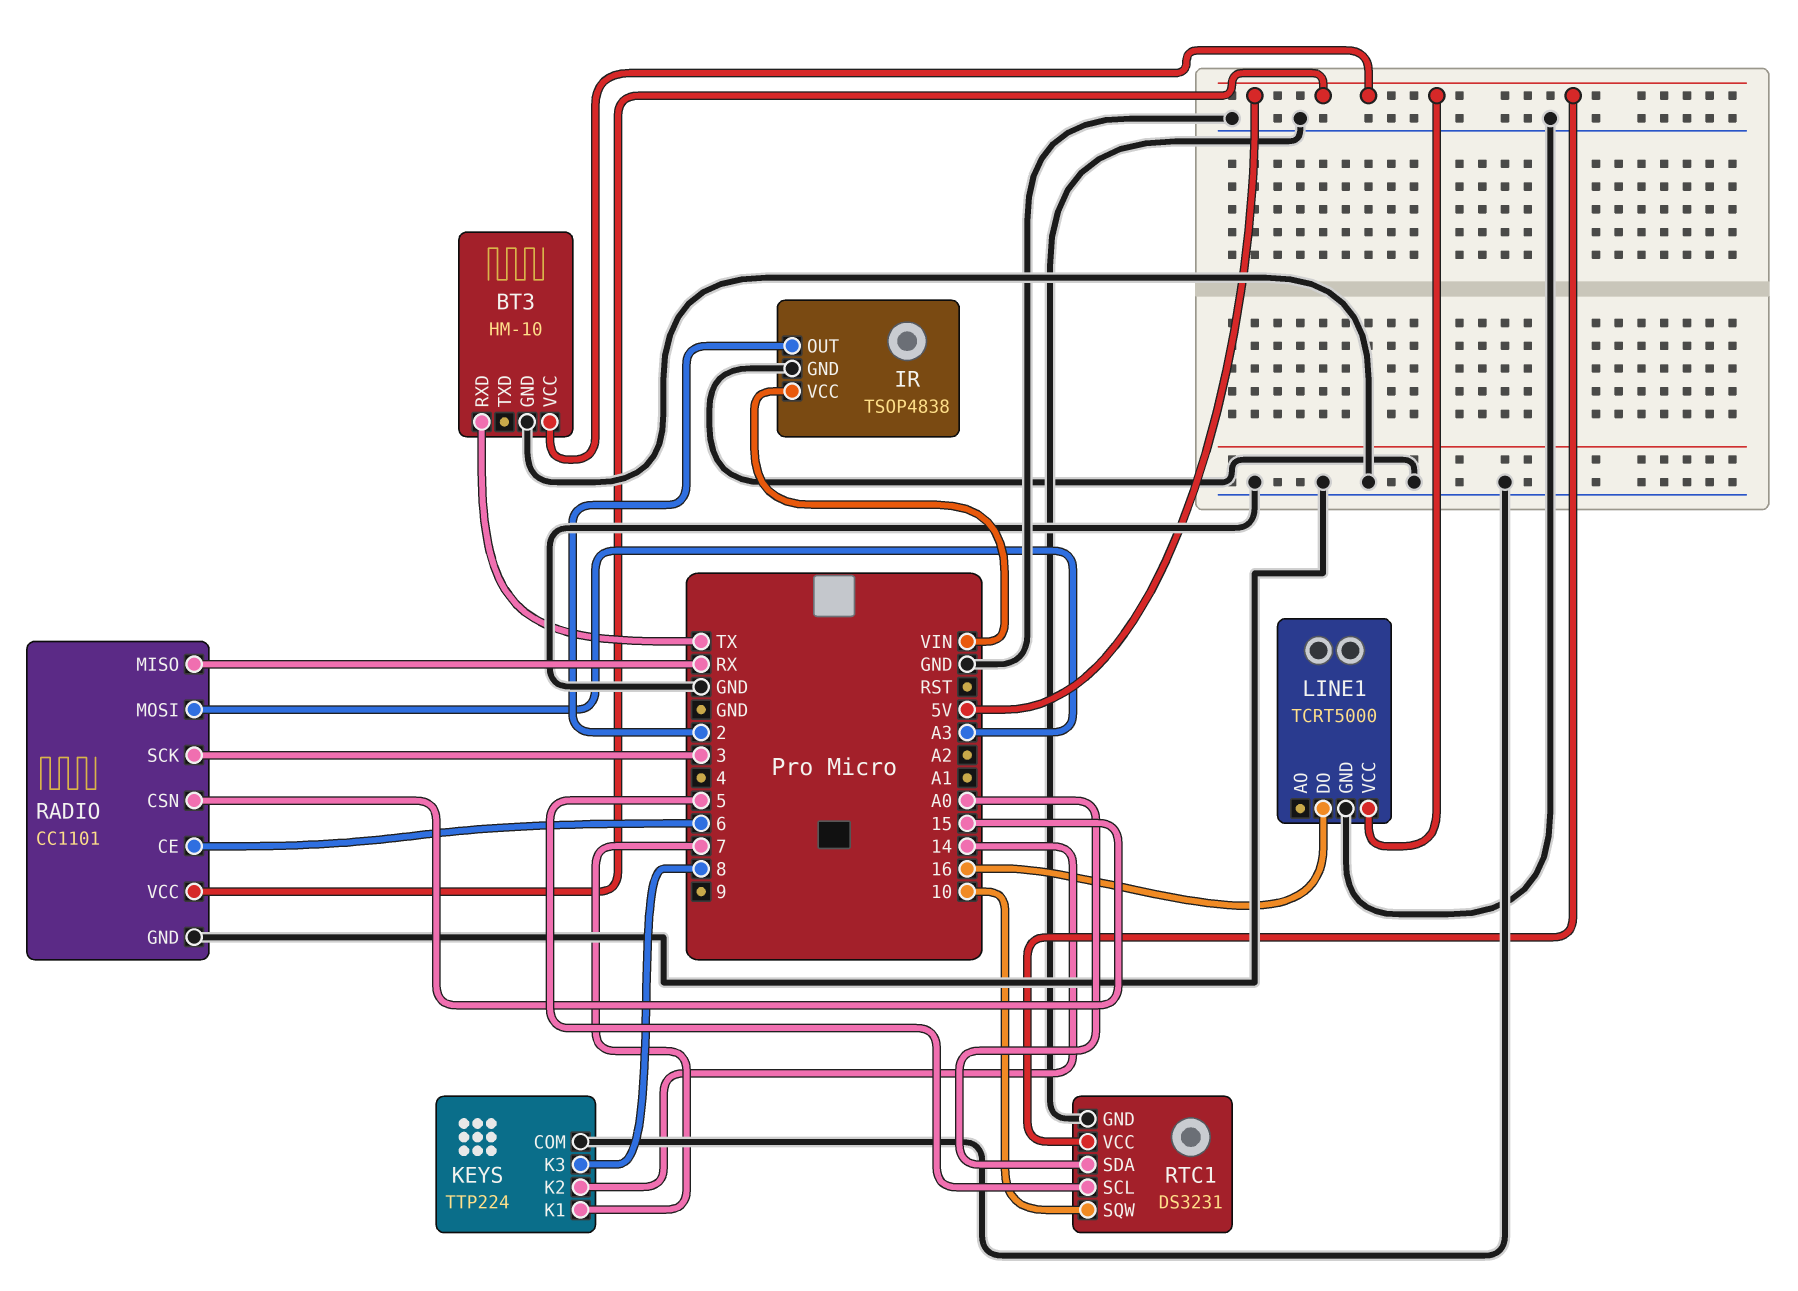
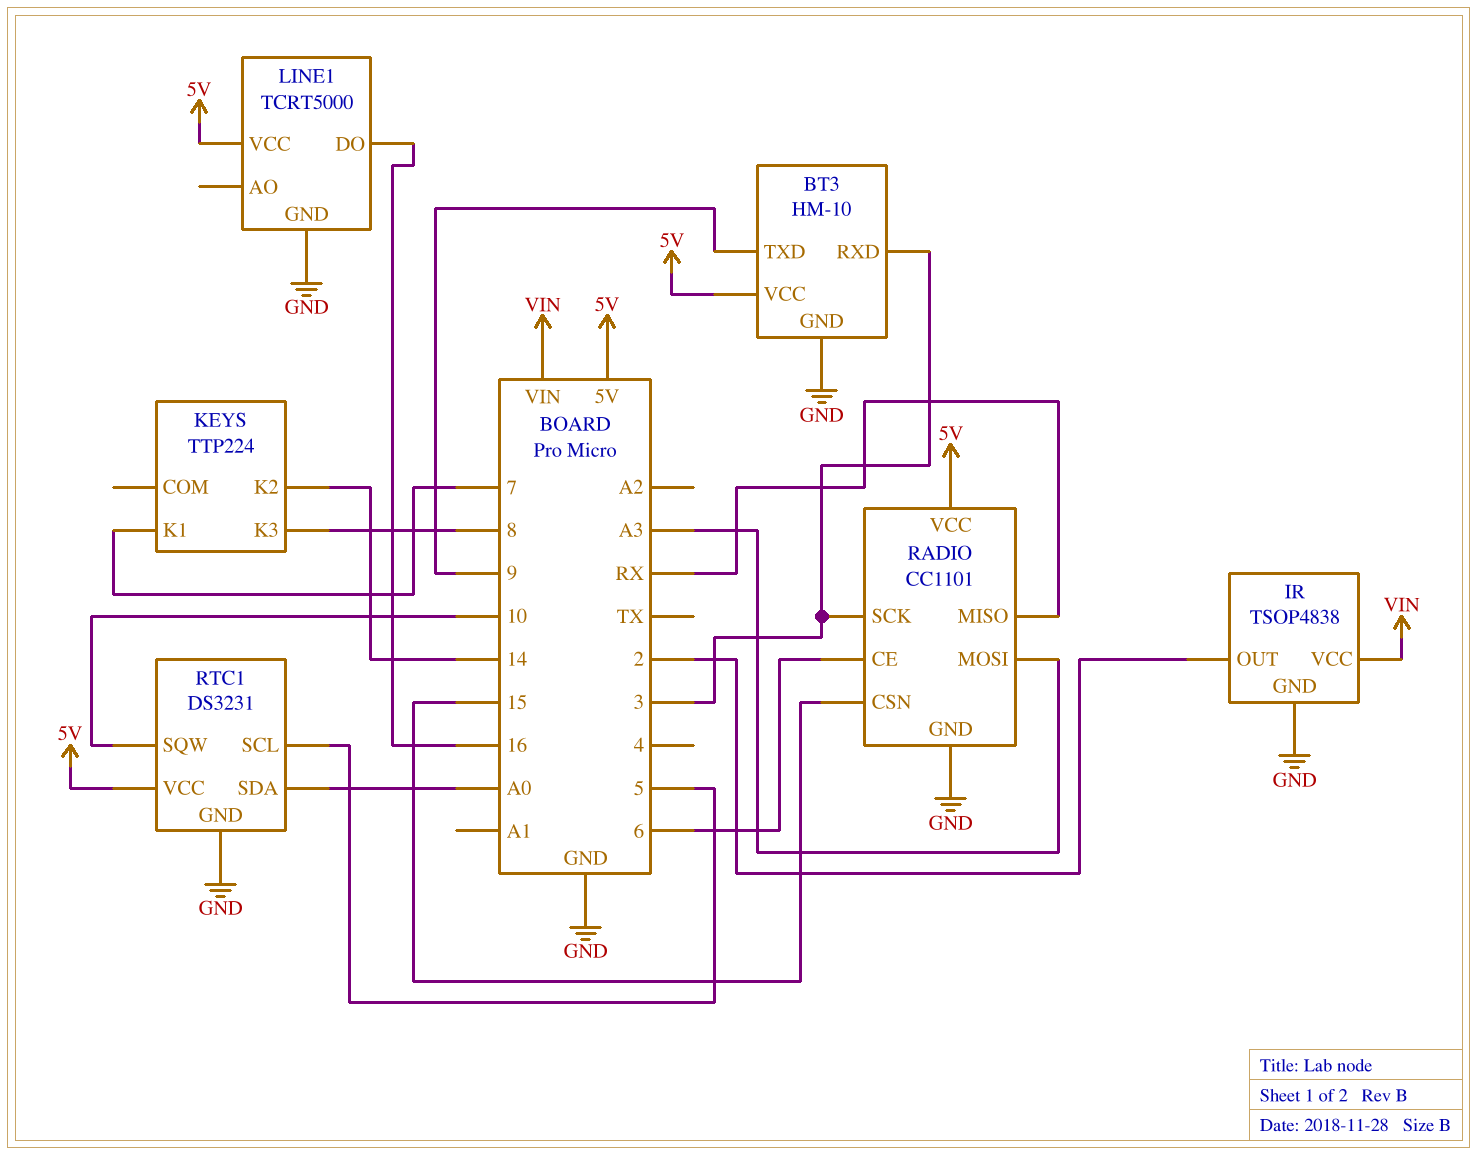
BT3 pin RXD: TX -> 3
BT3 pin TXD: none -> 9
KEYS pin COM: GND -> none

